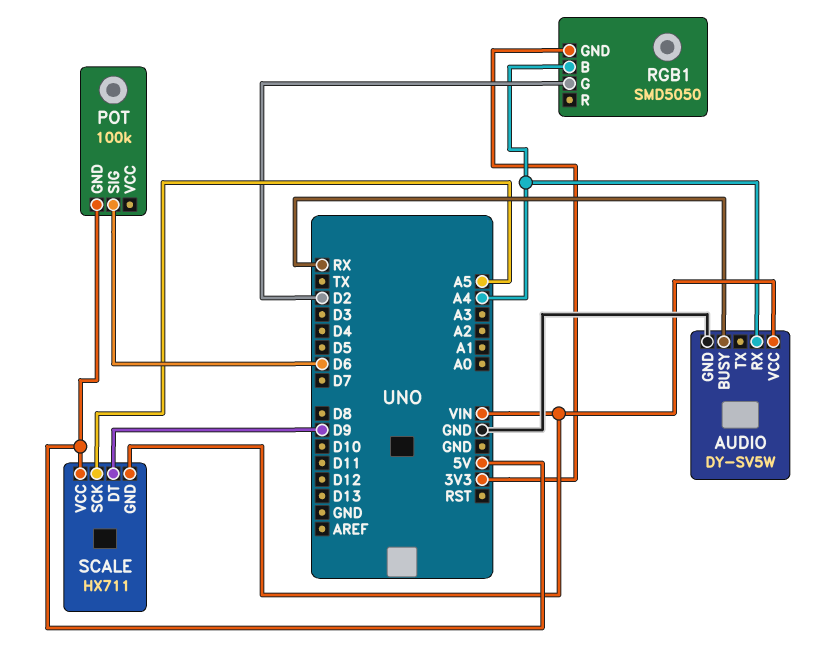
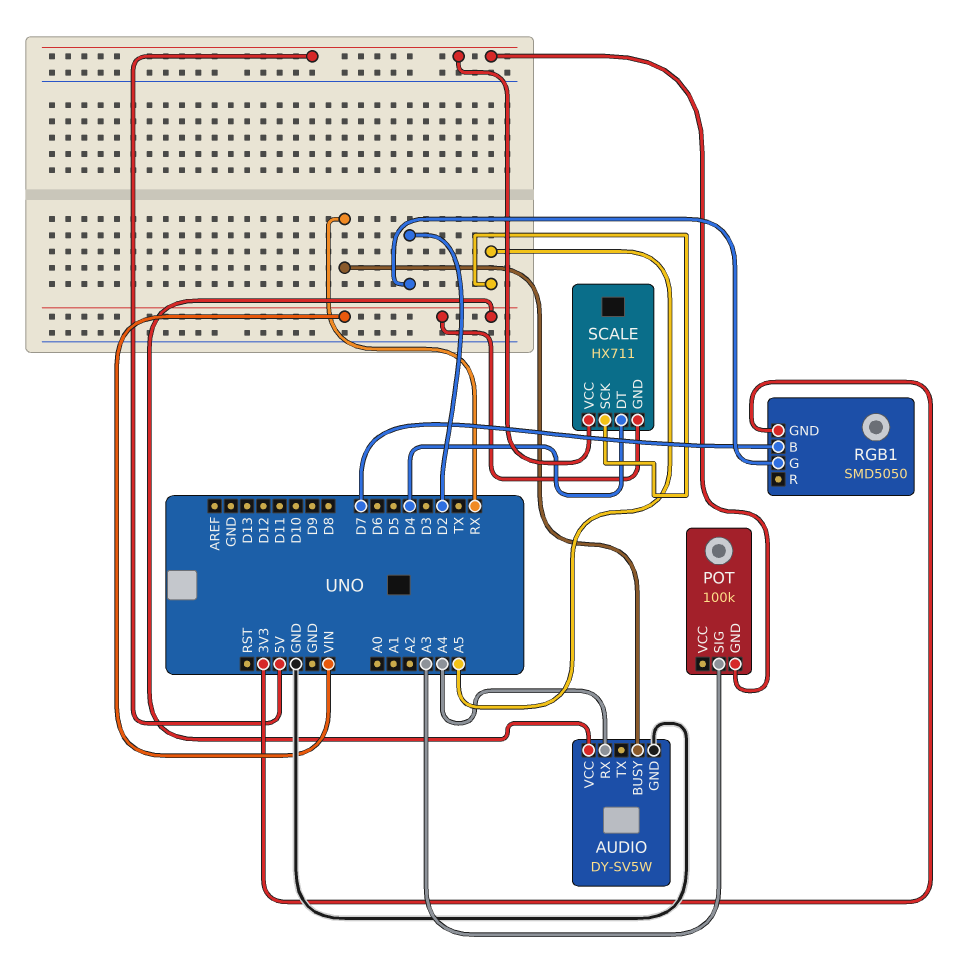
POT pin SIG: D6 -> A3
RGB1 pin B: A4 -> D7
SCALE pin DT: D9 -> D4

